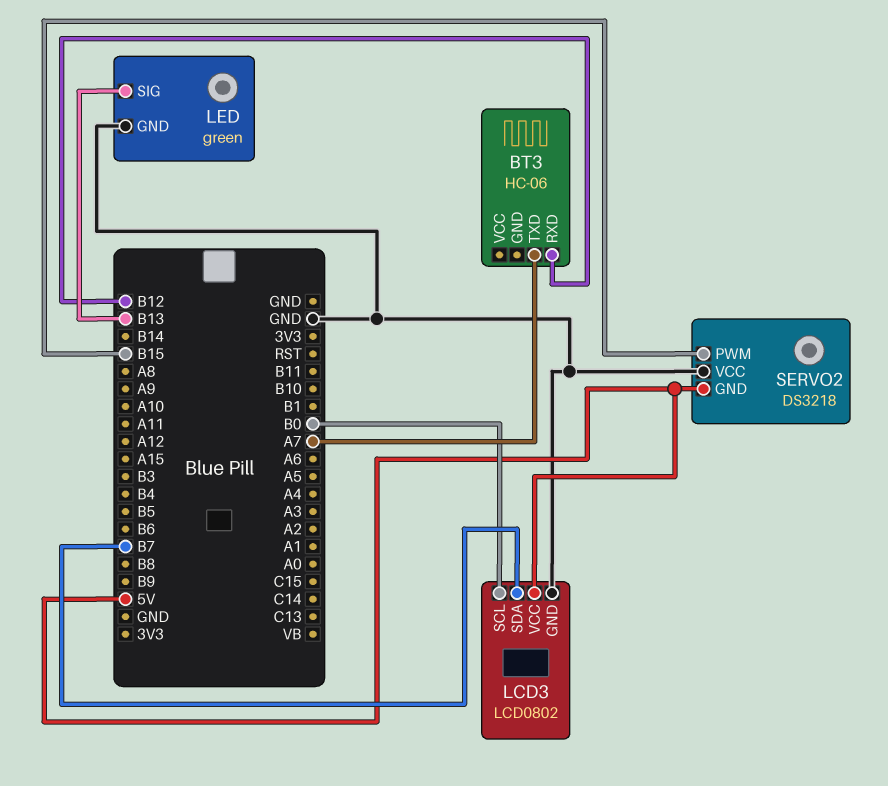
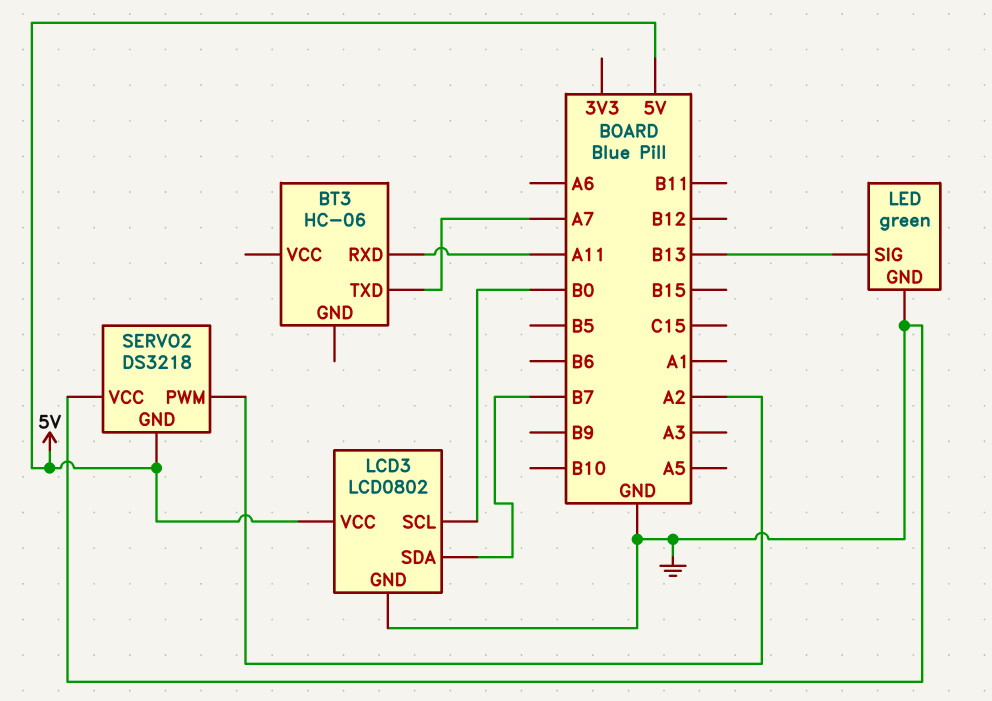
BT3 pin RXD: B12 -> A11
SERVO2 pin PWM: B15 -> A2

